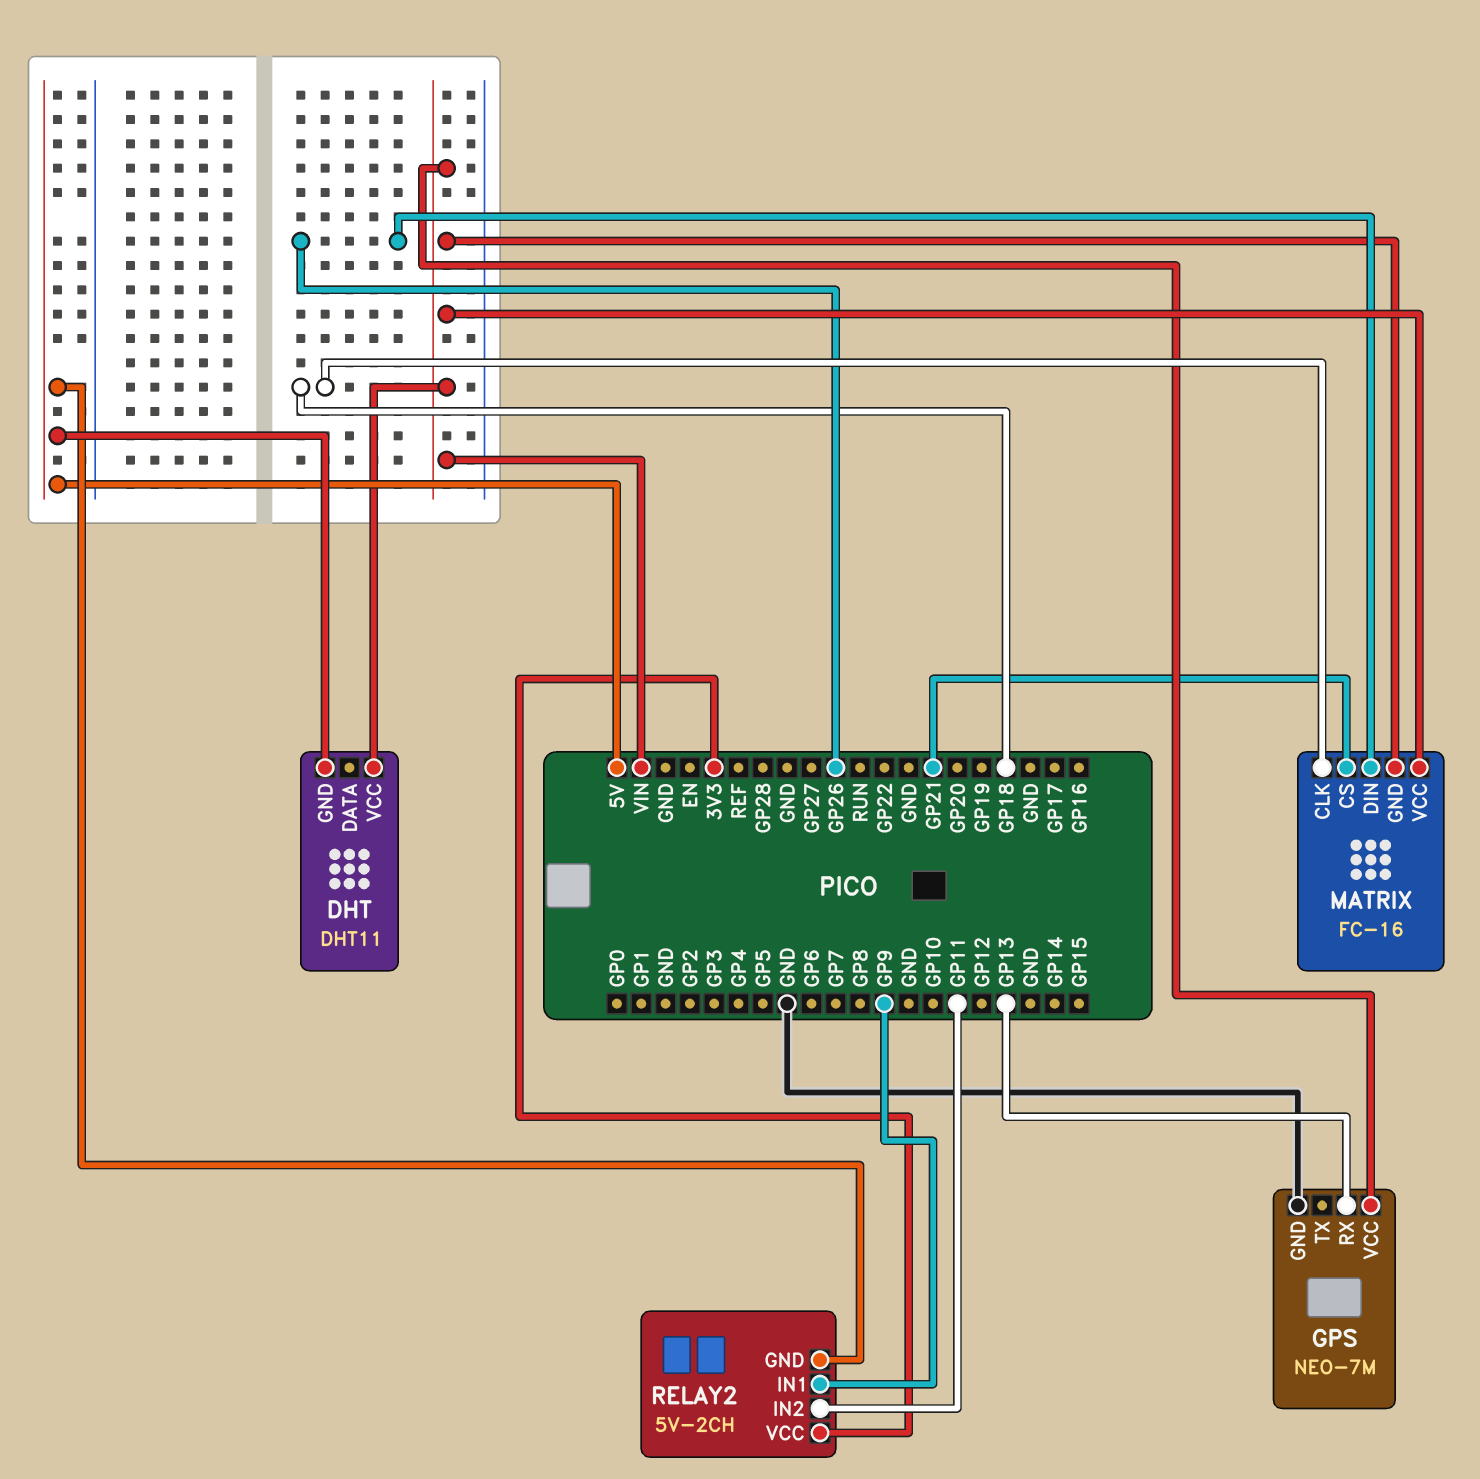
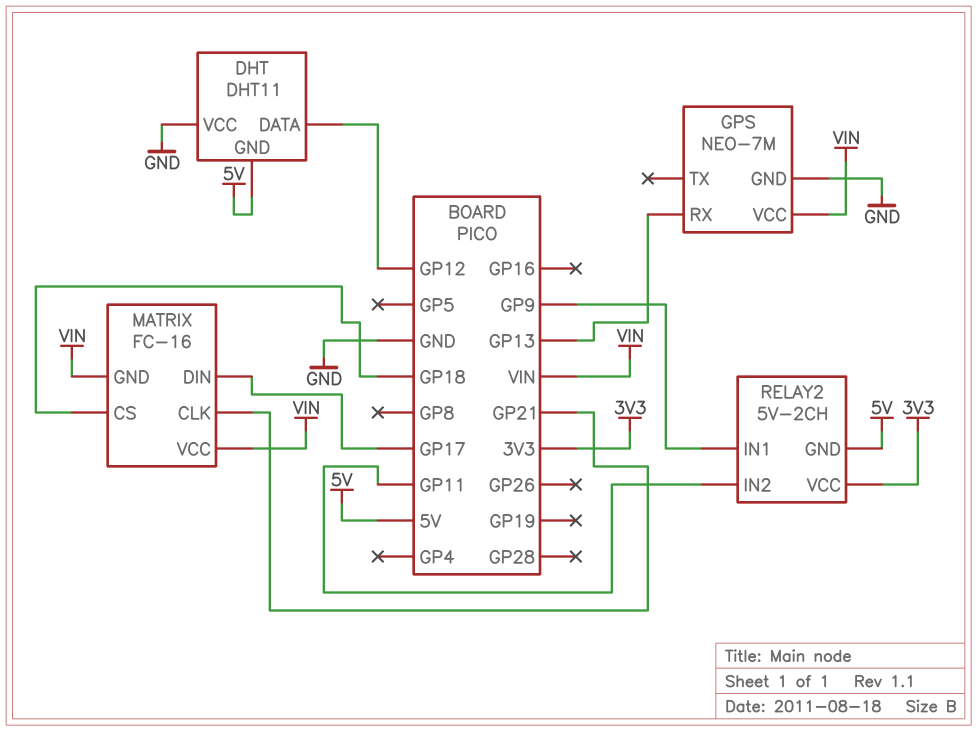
DHT pin DATA: none -> GP12
DHT pin VCC: VIN -> GND
MATRIX pin CLK: GP18 -> GP21
MATRIX pin CS: GP21 -> GP18
MATRIX pin DIN: GP26 -> GP17

